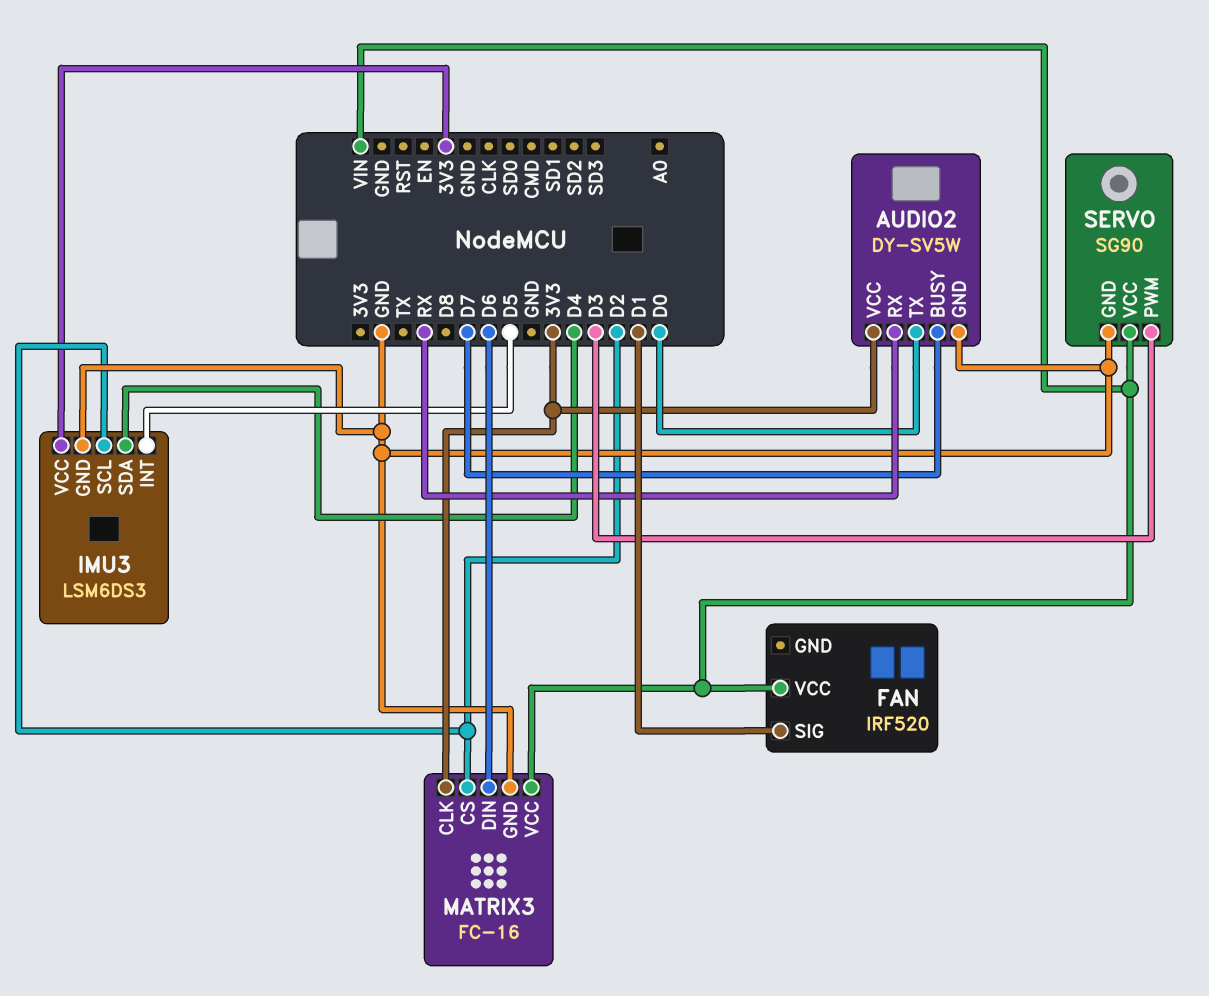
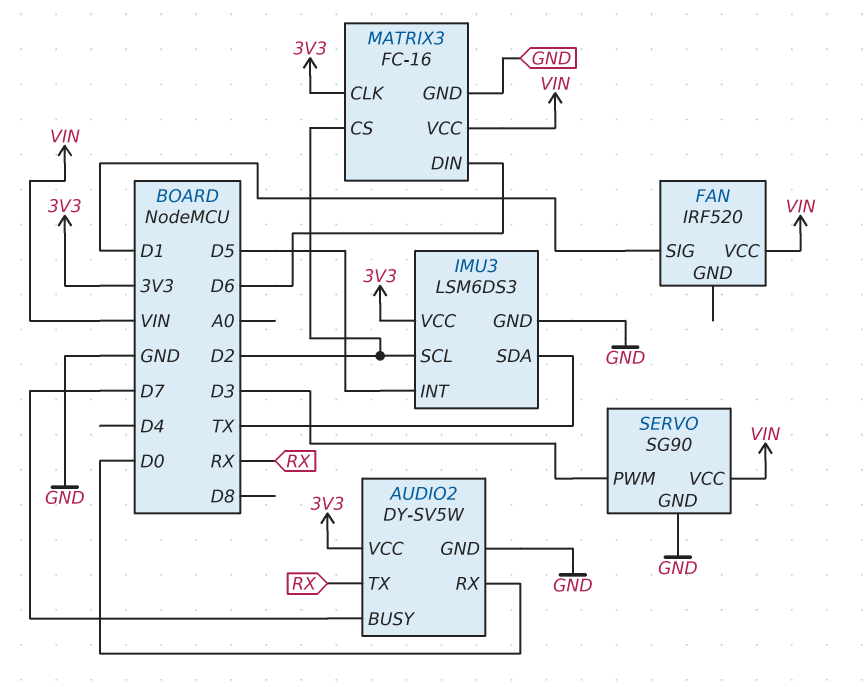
AUDIO2 pin RX: RX -> D0
AUDIO2 pin TX: D0 -> RX
IMU3 pin SDA: D4 -> TX

